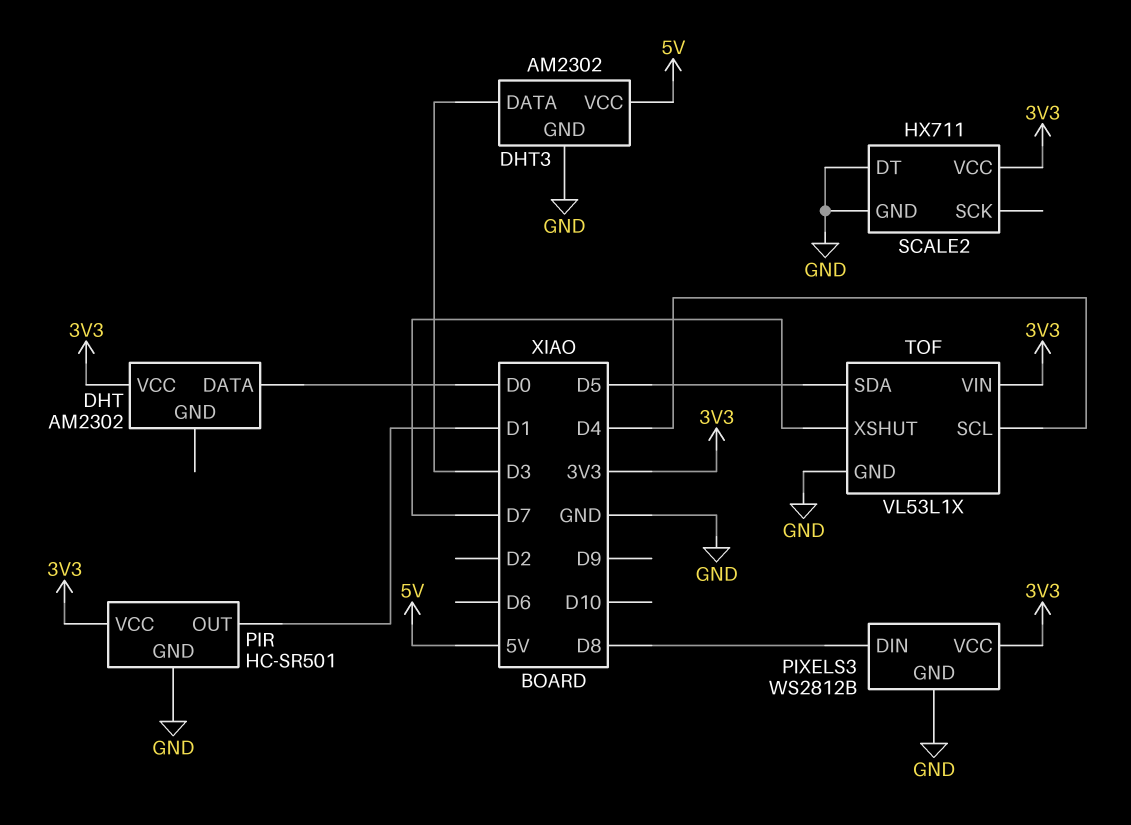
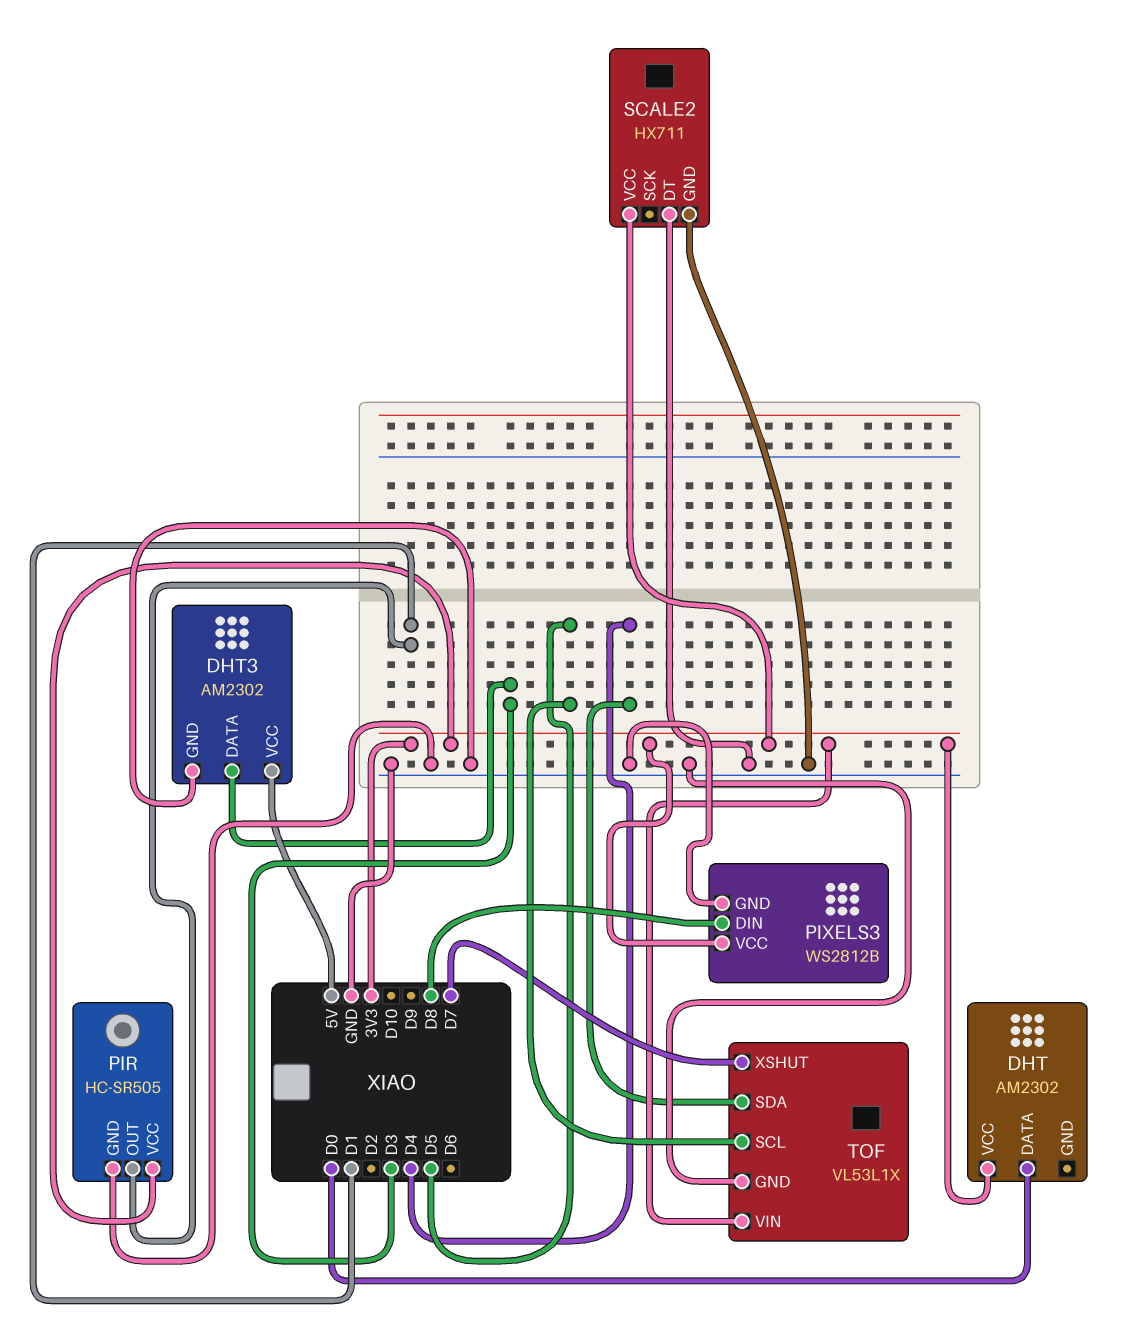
PIR: HC-SR501 -> HC-SR505
TOF pin SCL: D4 -> D5
TOF pin SDA: D5 -> D4

